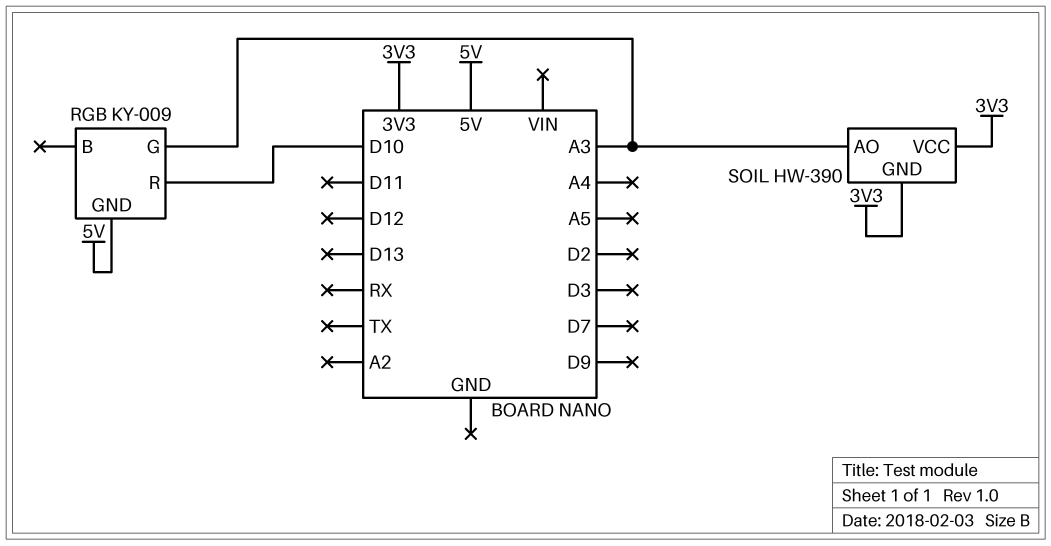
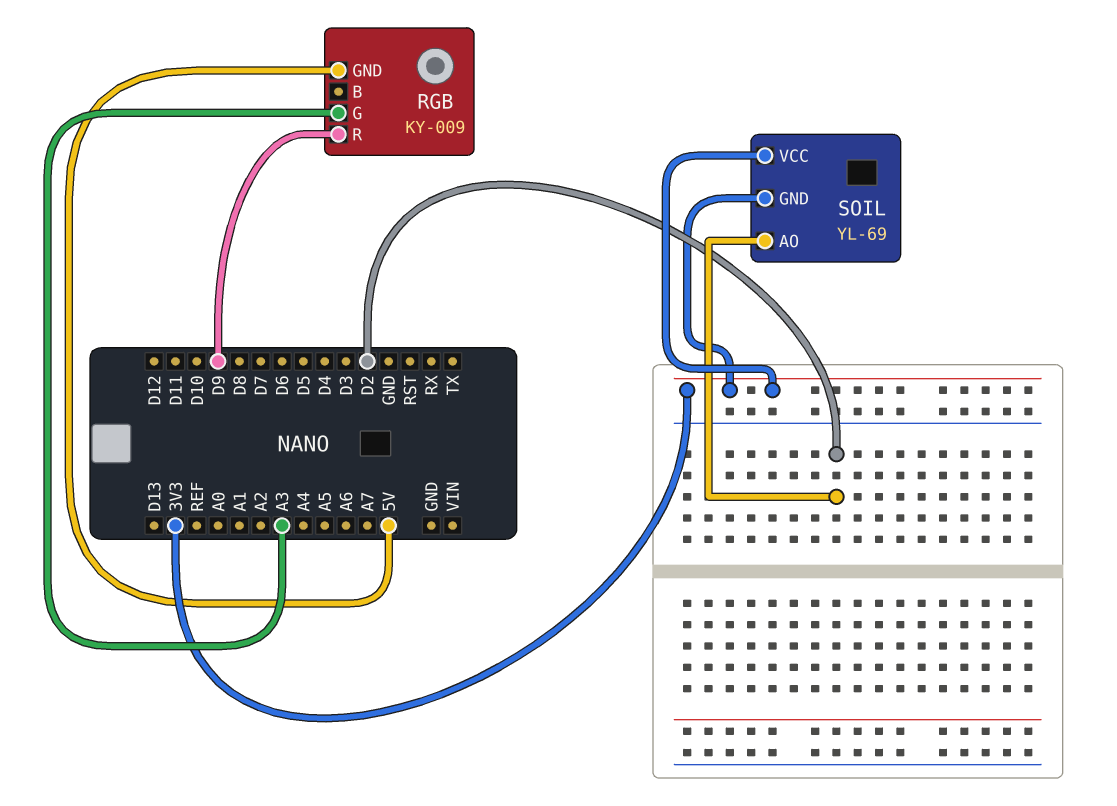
RGB pin R: D10 -> D9
SOIL: HW-390 -> YL-69
SOIL pin AO: A3 -> D2

